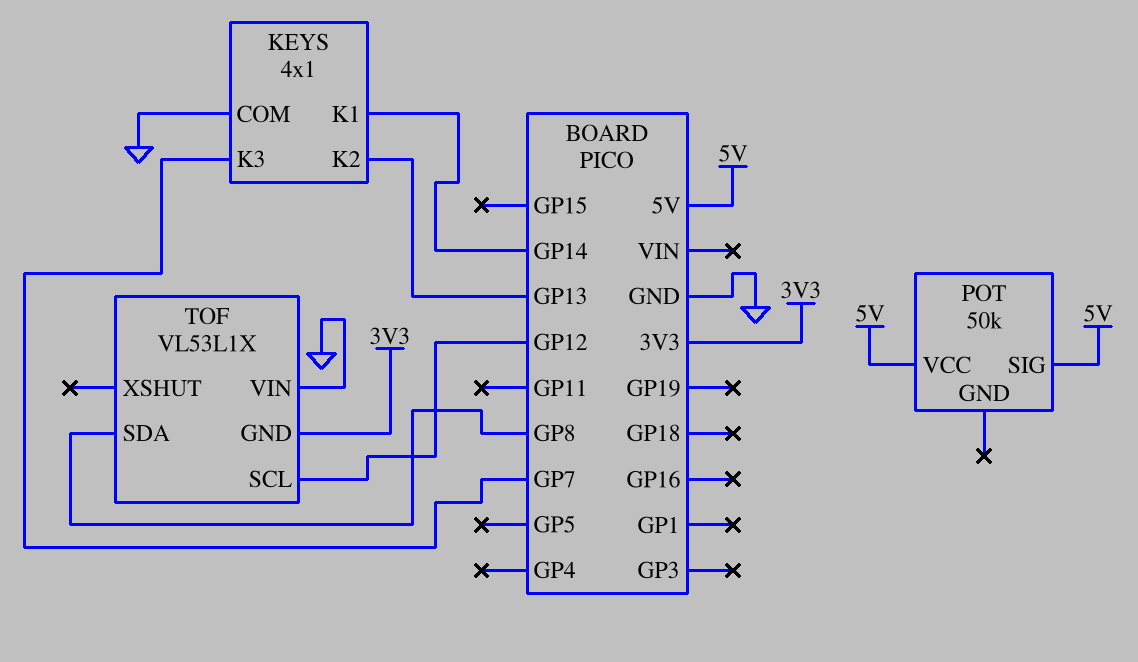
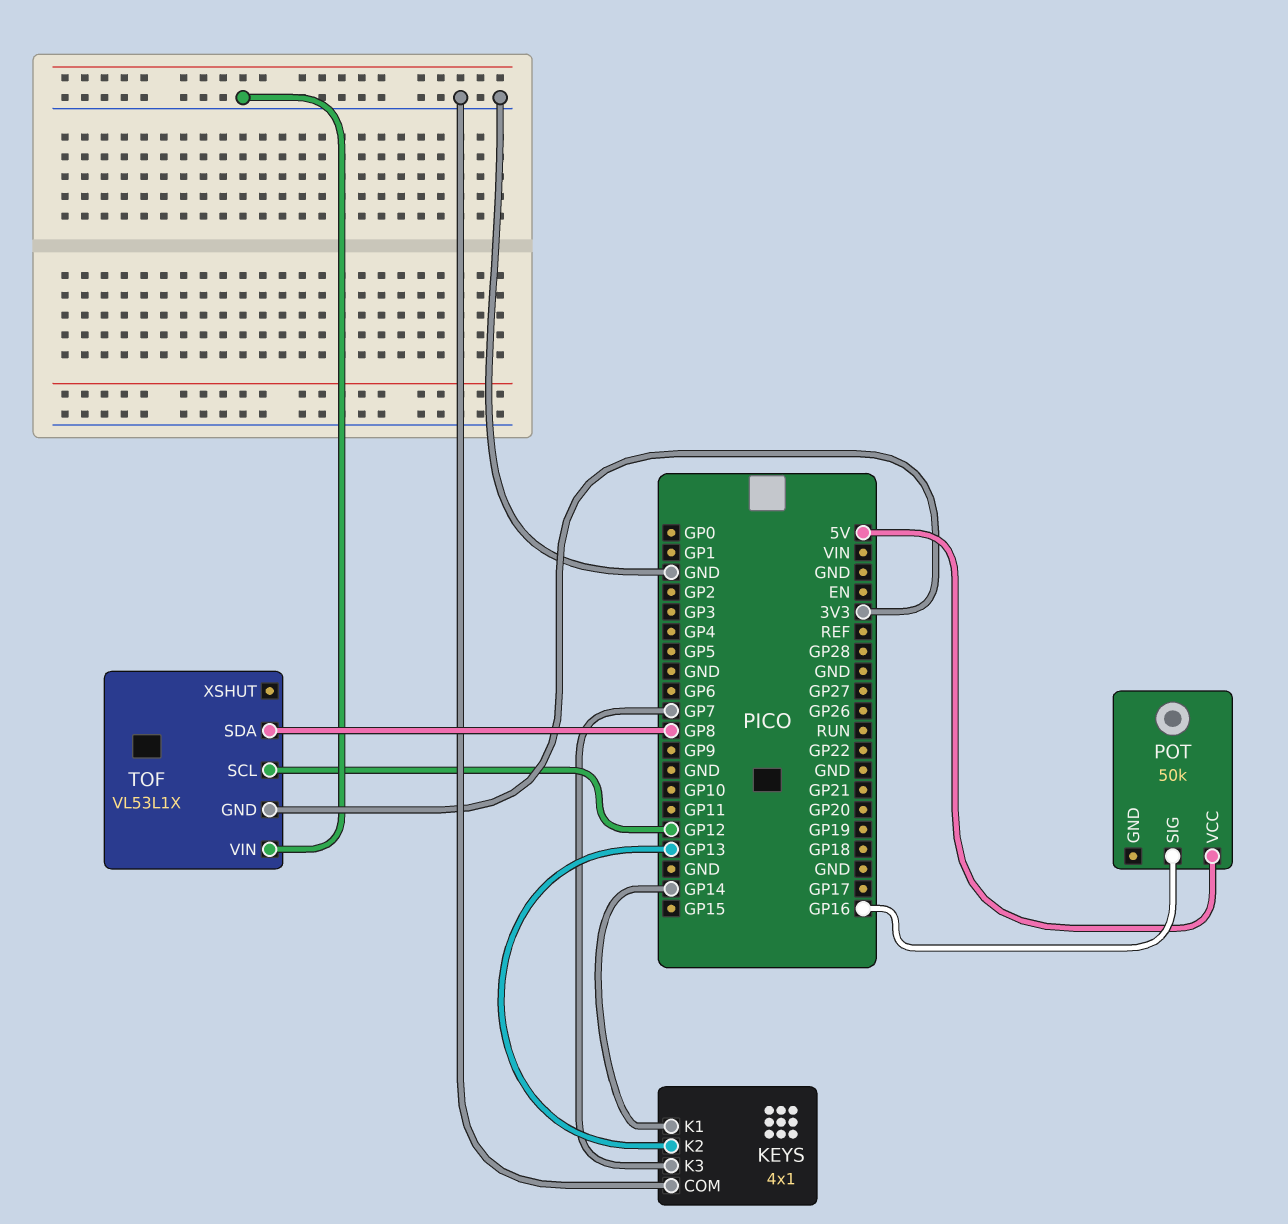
POT pin SIG: 5V -> GP16

